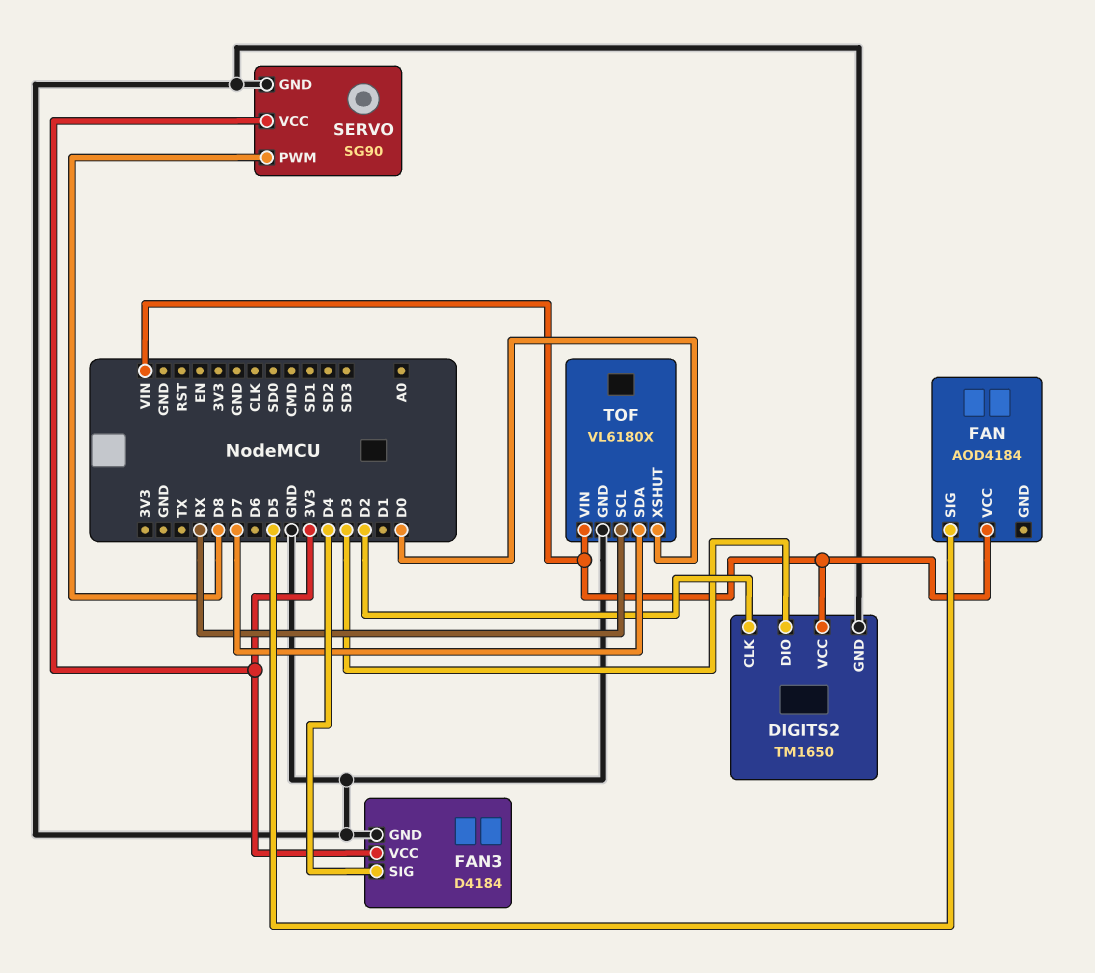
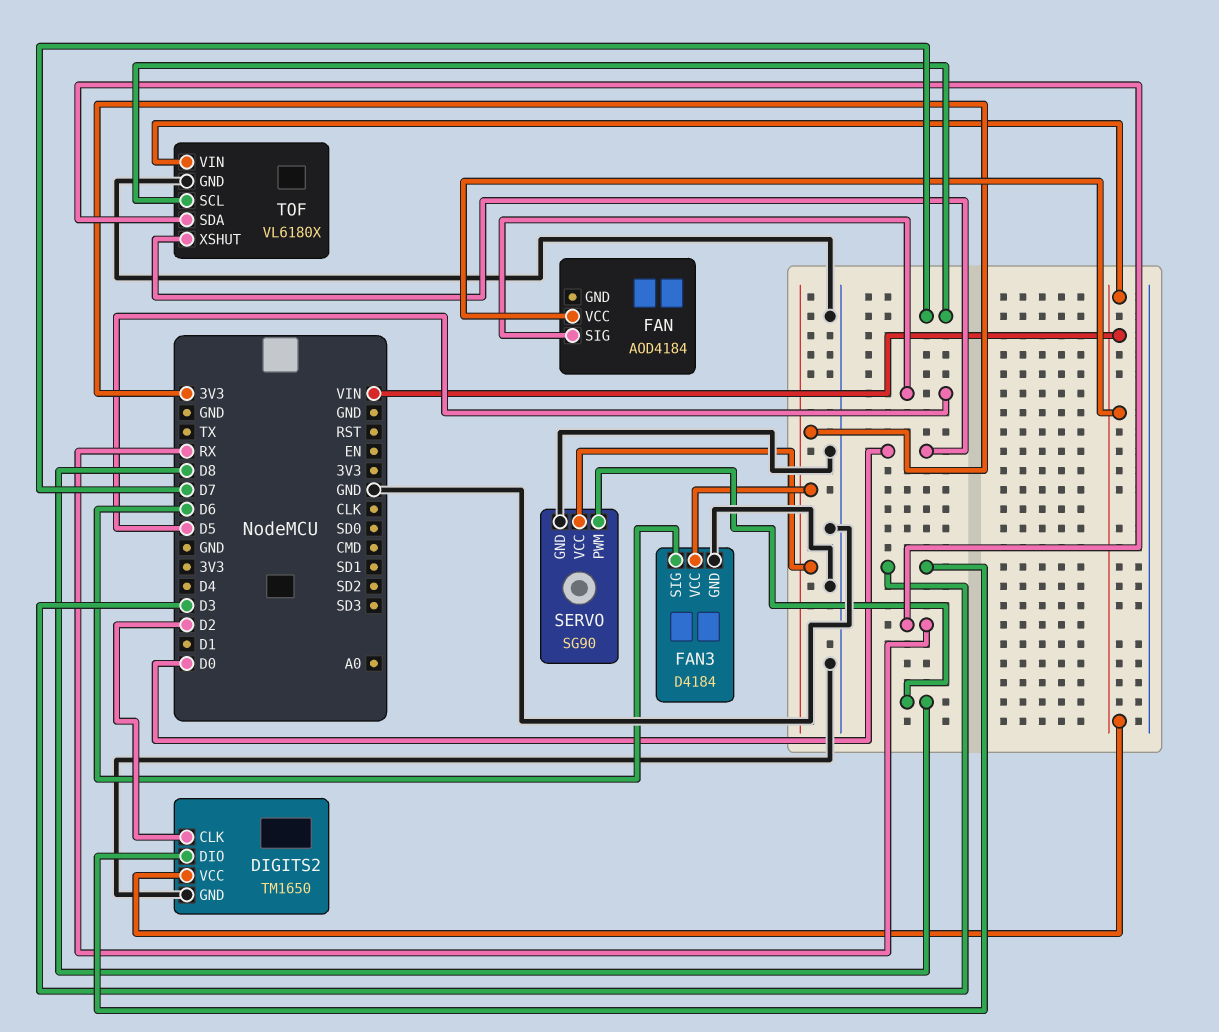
FAN3 pin SIG: D4 -> D6
TOF pin SCL: RX -> D7
TOF pin SDA: D7 -> RX

